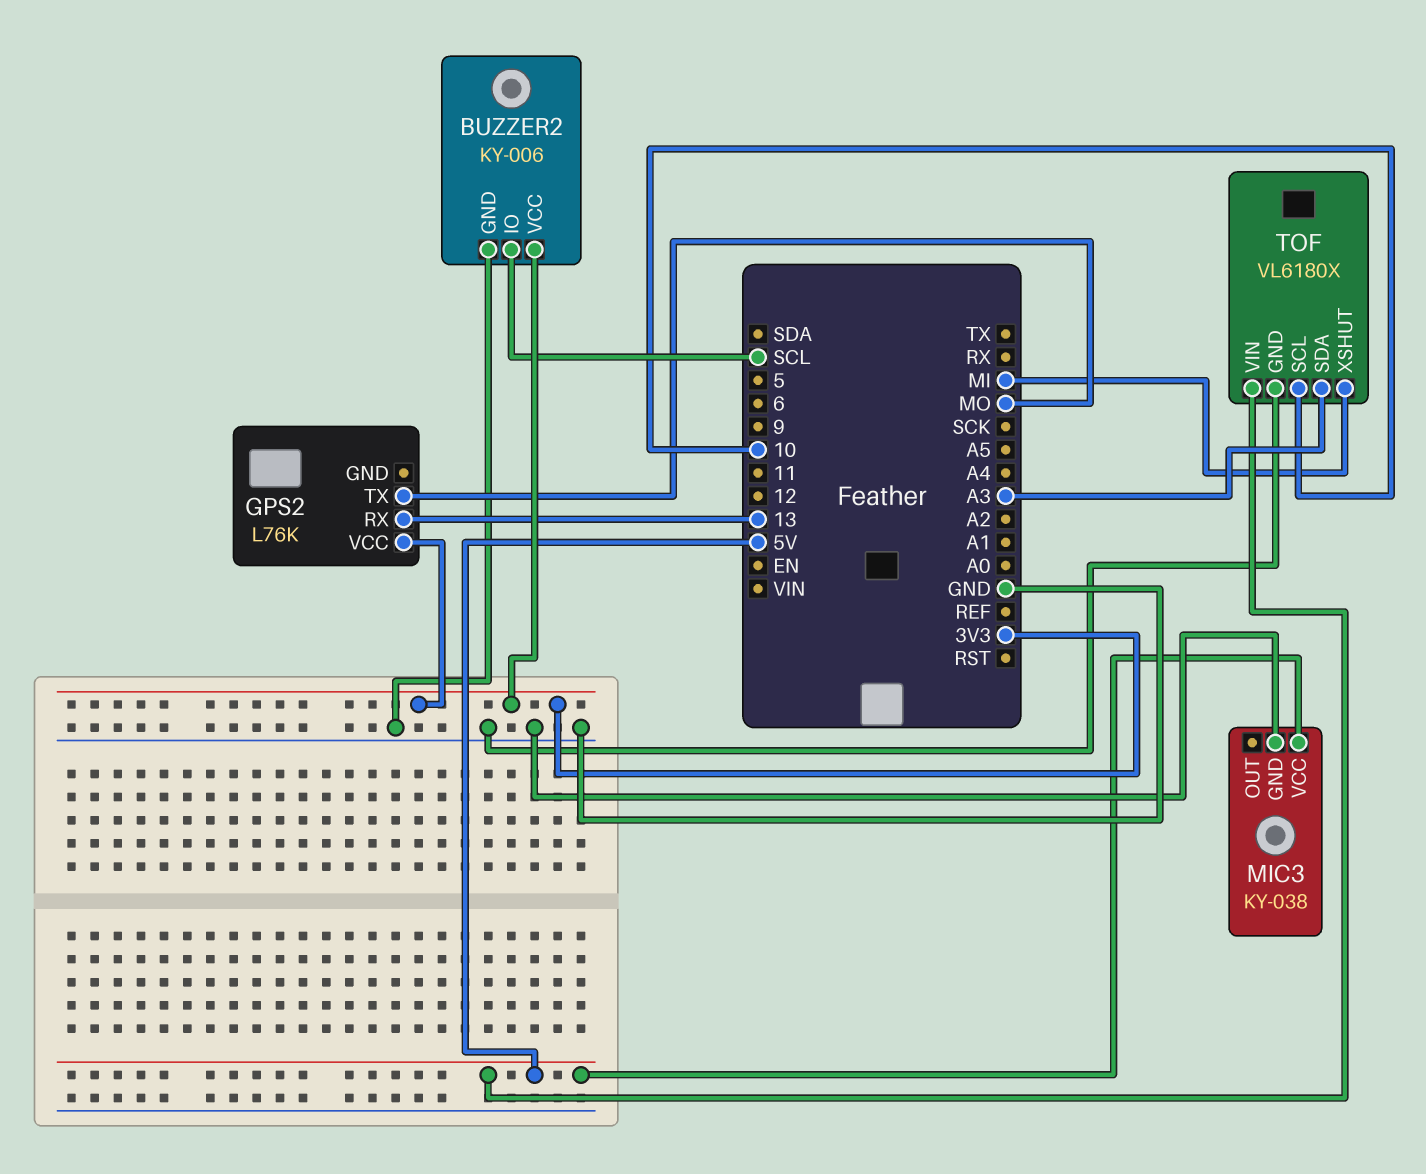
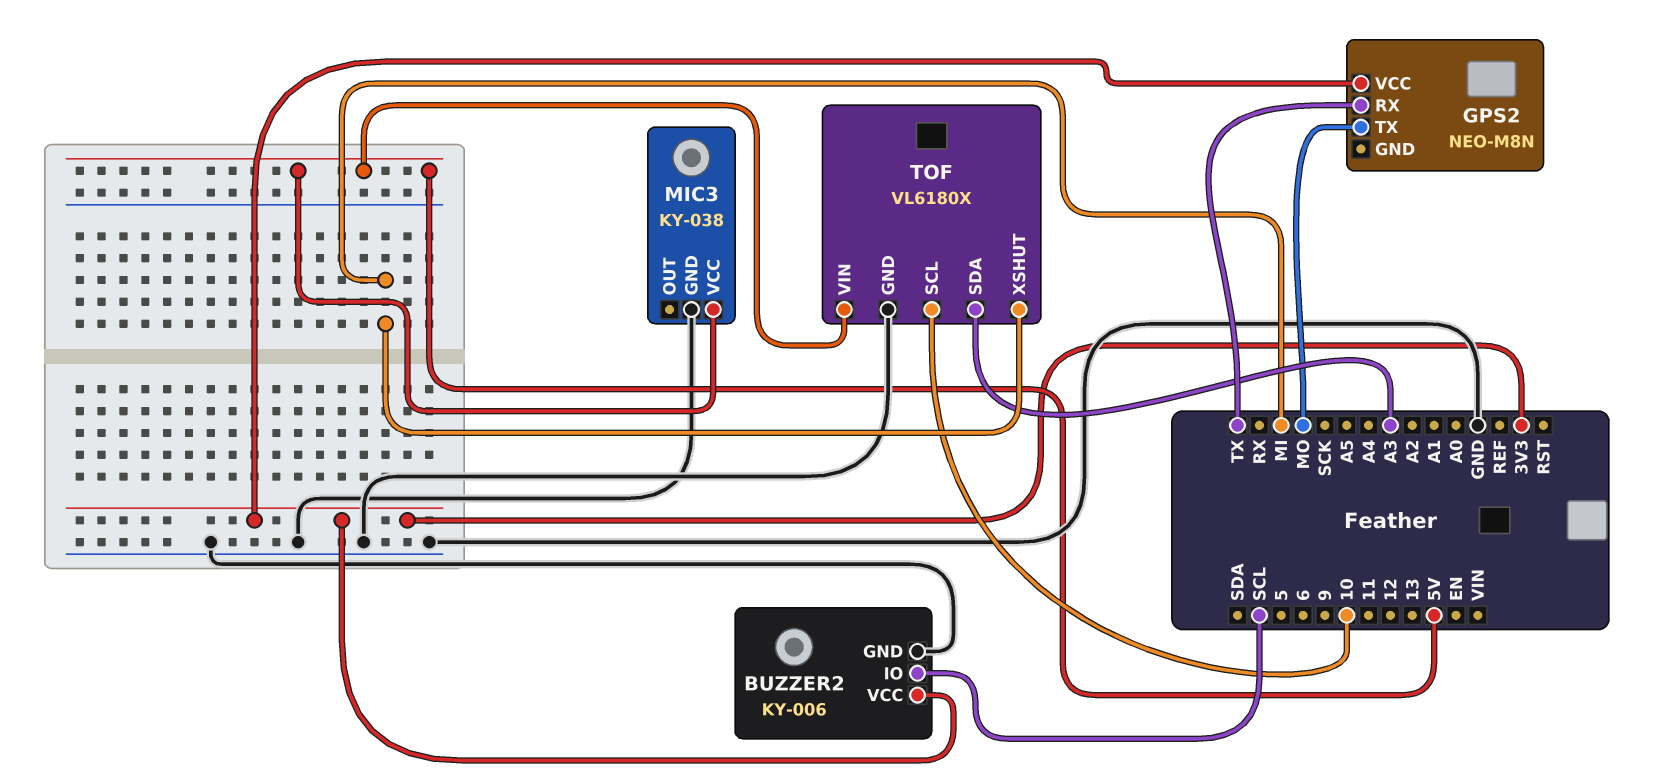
GPS2: L76K -> NEO-M8N
GPS2 pin RX: 13 -> TX

